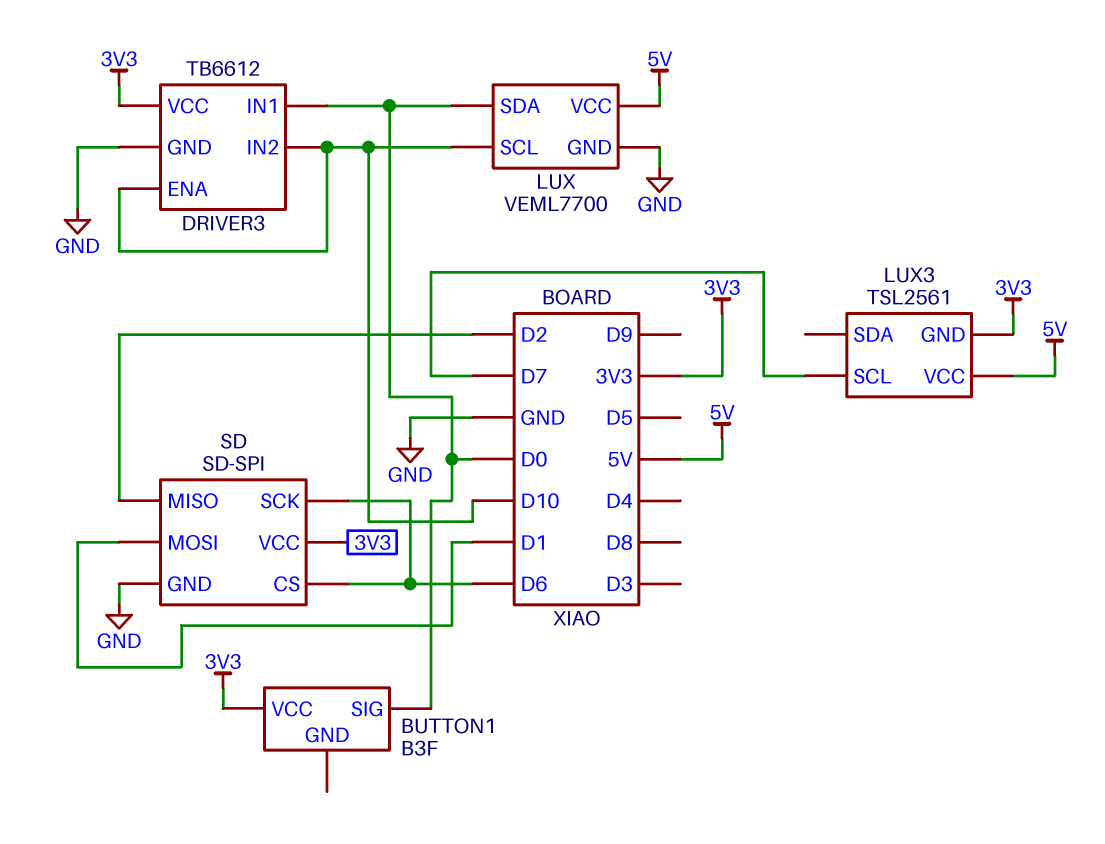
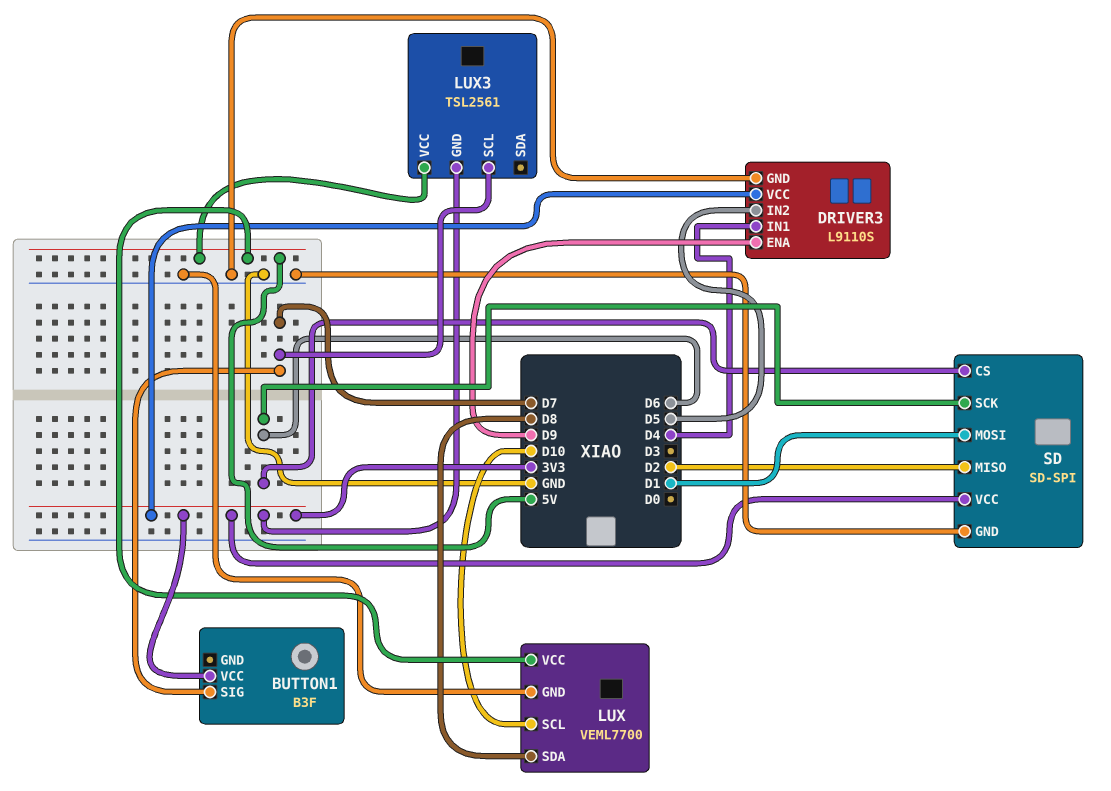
BUTTON1 pin SIG: D0 -> D7
DRIVER3: TB6612 -> L9110S
DRIVER3 pin ENA: D10 -> D9
DRIVER3 pin IN1: D0 -> D4
DRIVER3 pin IN2: D10 -> D5
LUX pin SDA: D0 -> D8

